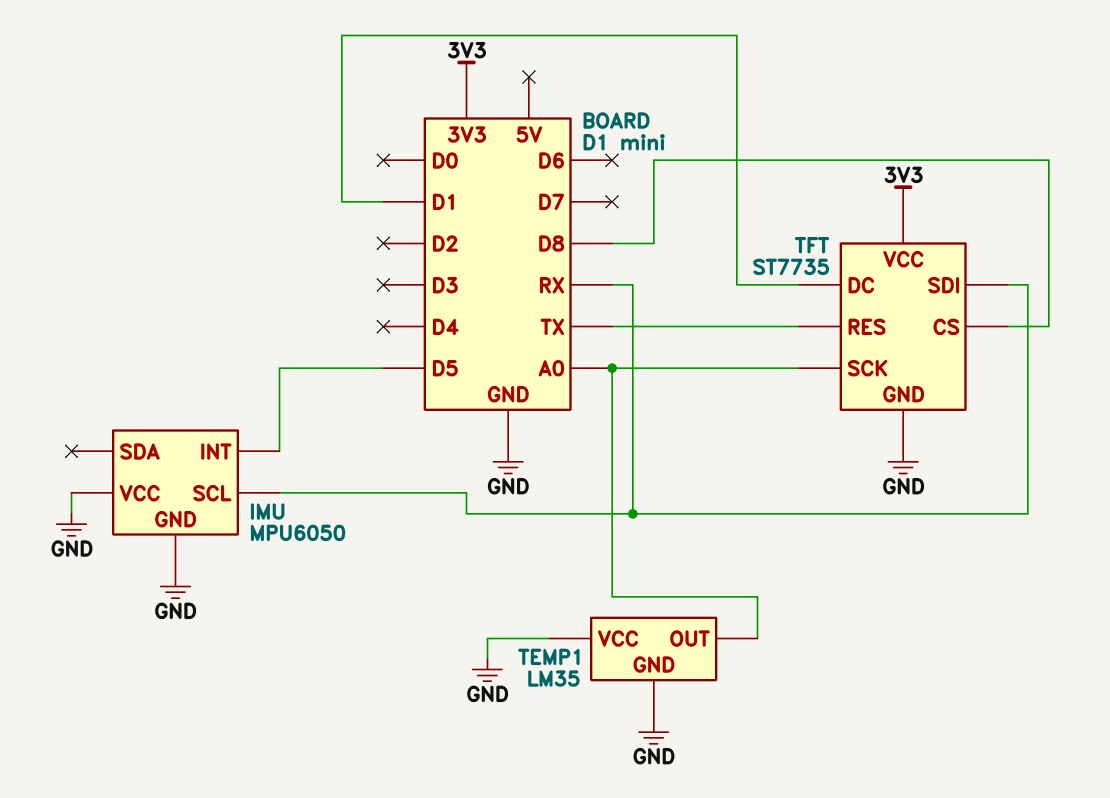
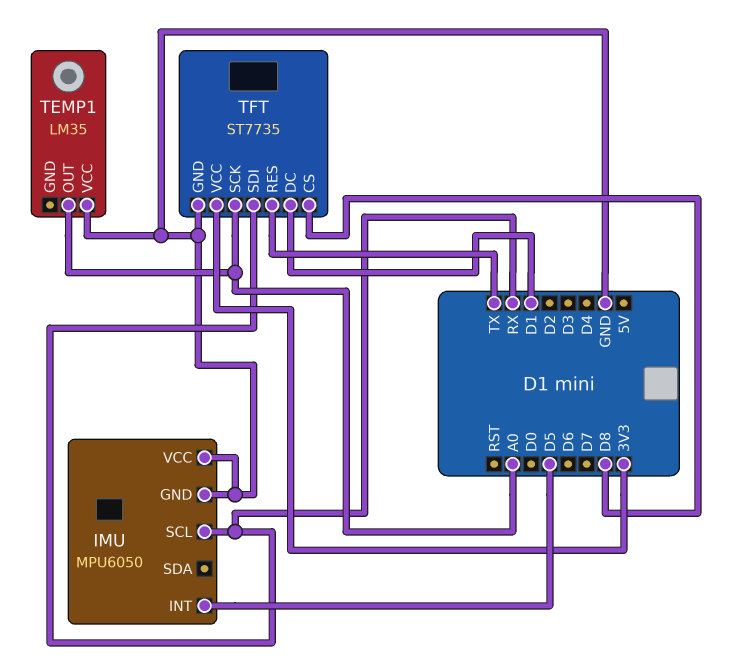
TEMP1 pin GND: GND -> none

